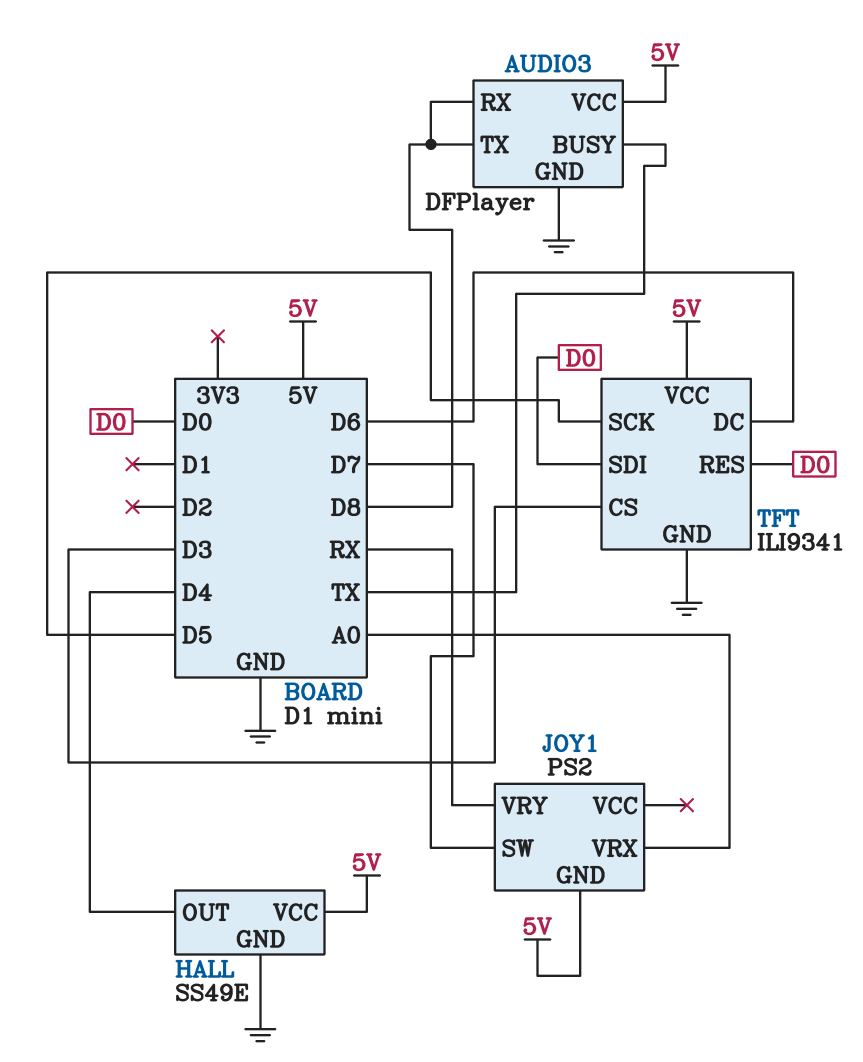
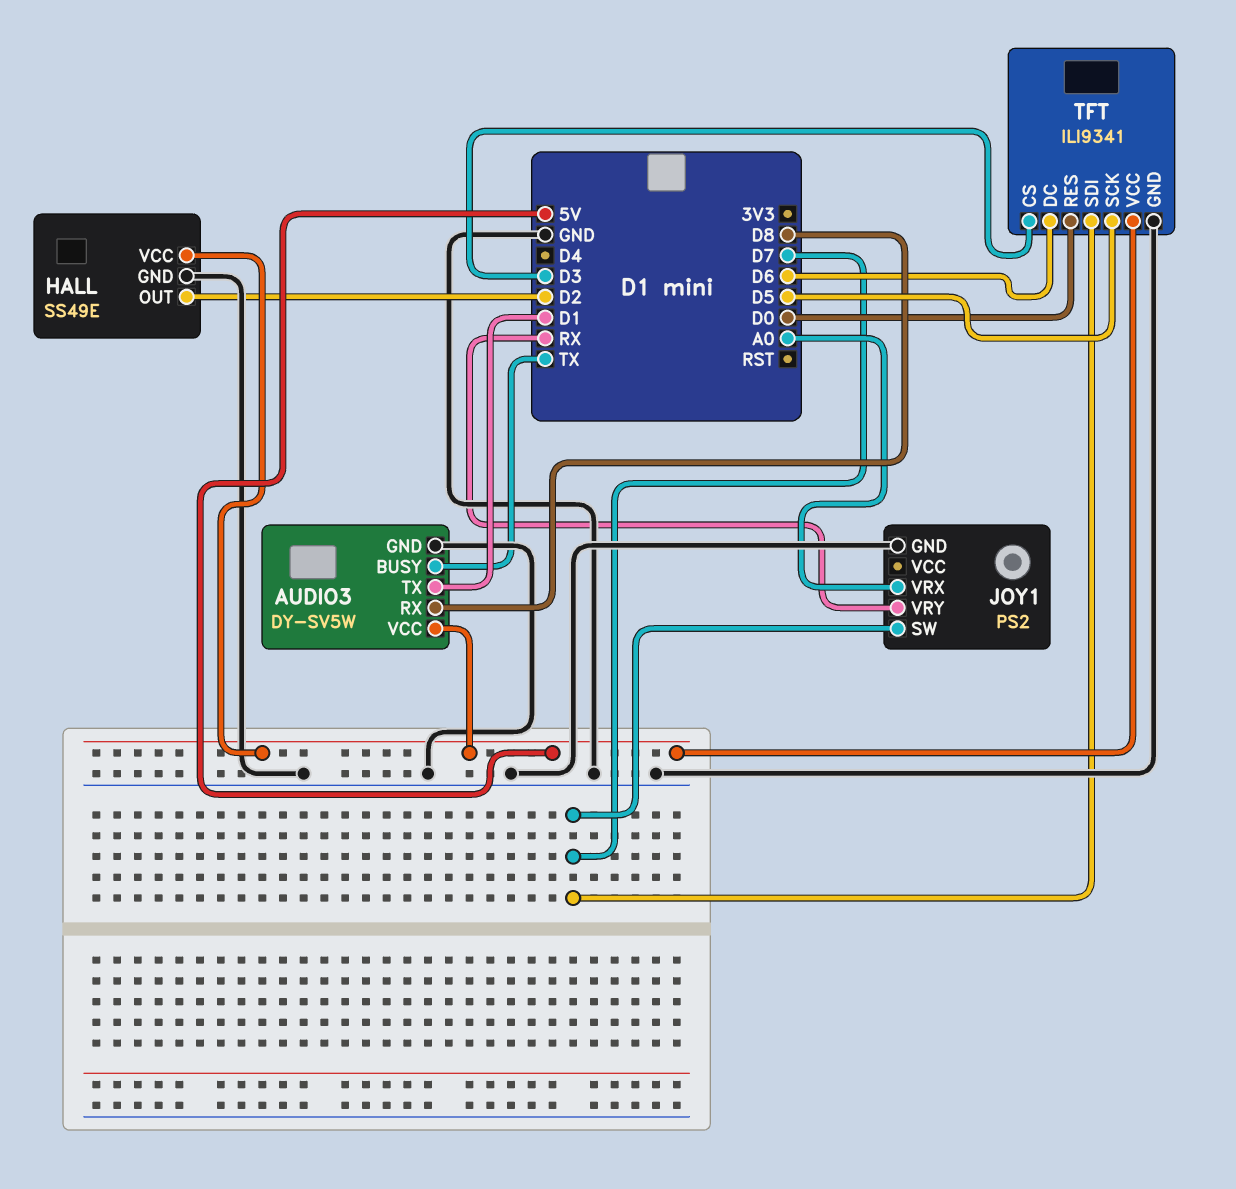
AUDIO3: DFPlayer -> DY-SV5W
AUDIO3 pin TX: D8 -> D1
HALL pin OUT: D4 -> D2
JOY1 pin GND: 5V -> GND
TFT pin SDI: D0 -> D7

